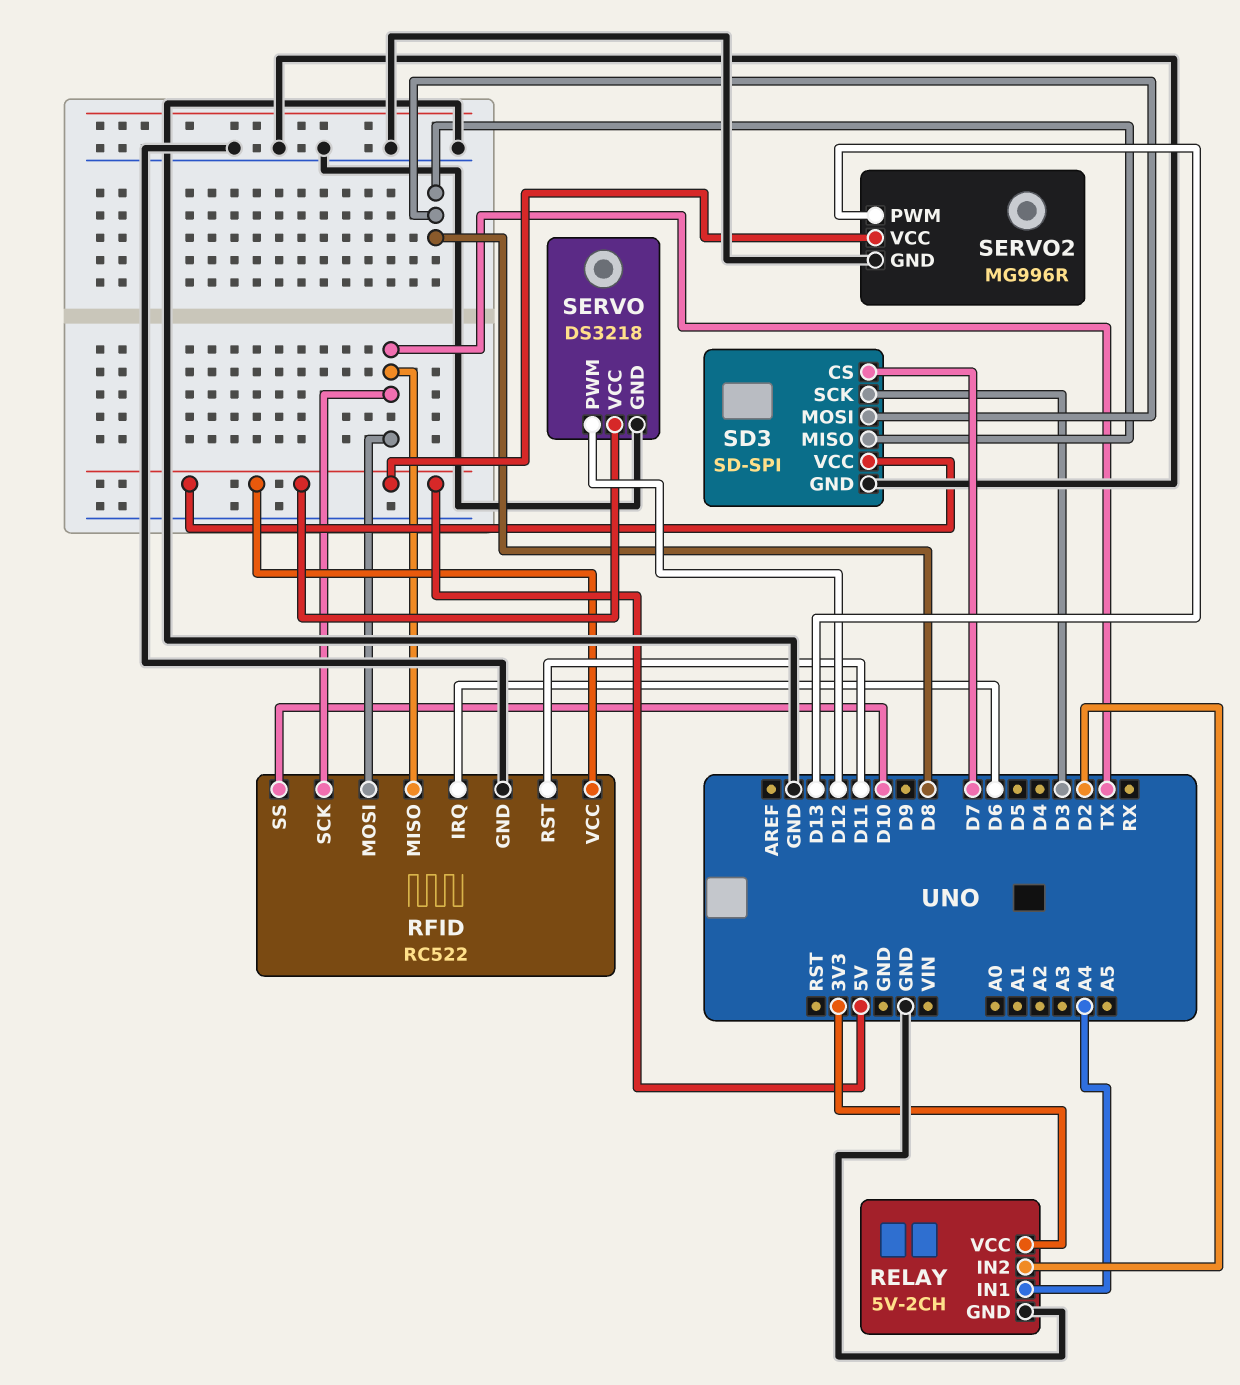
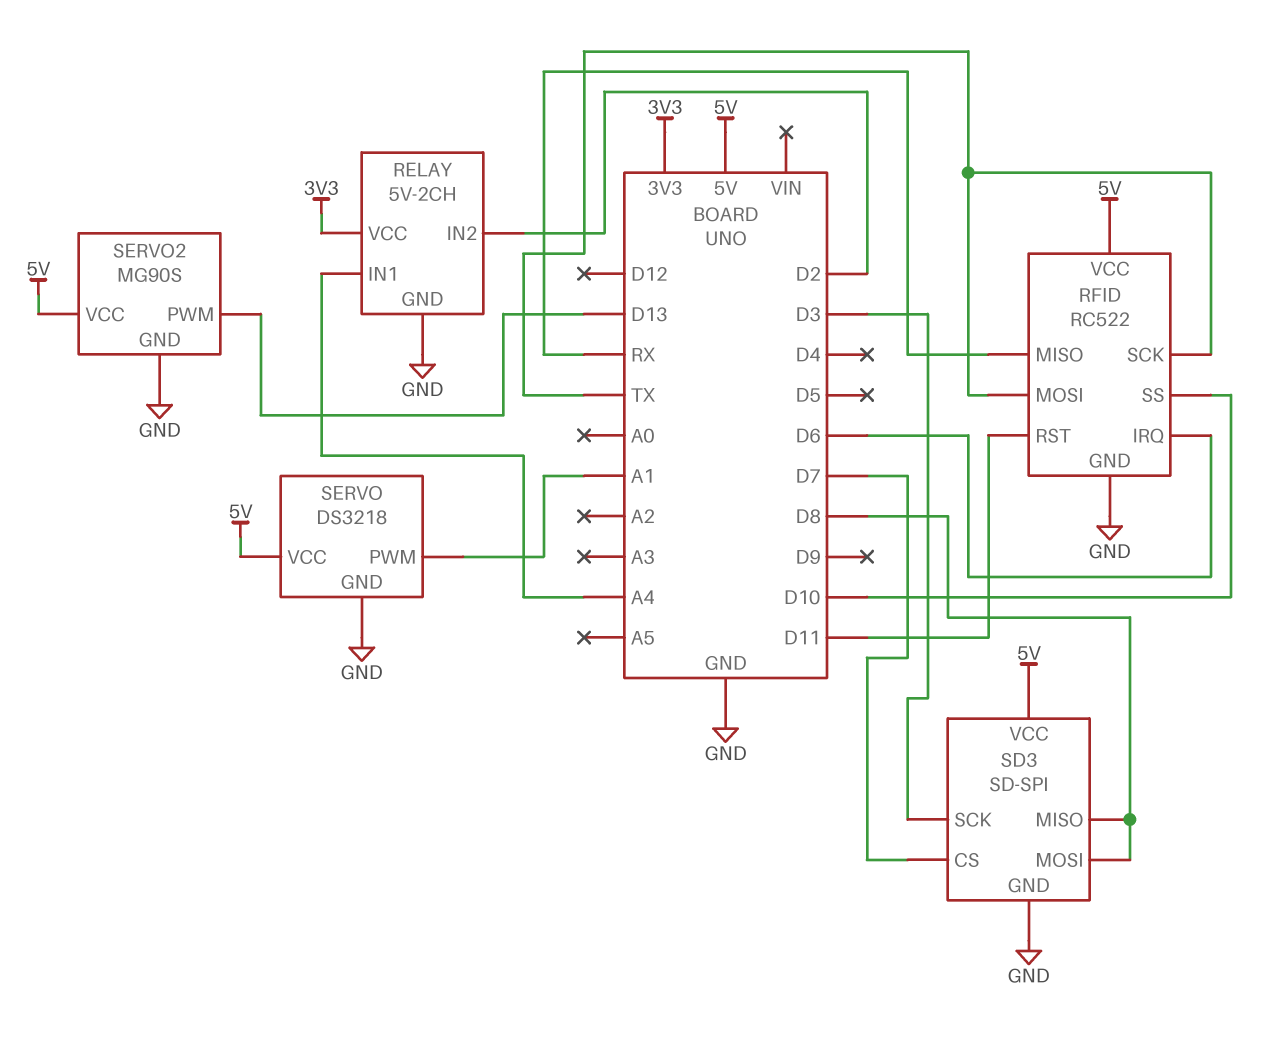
RFID pin MISO: TX -> RX
SERVO pin PWM: D12 -> A1
SERVO2: MG996R -> MG90S

